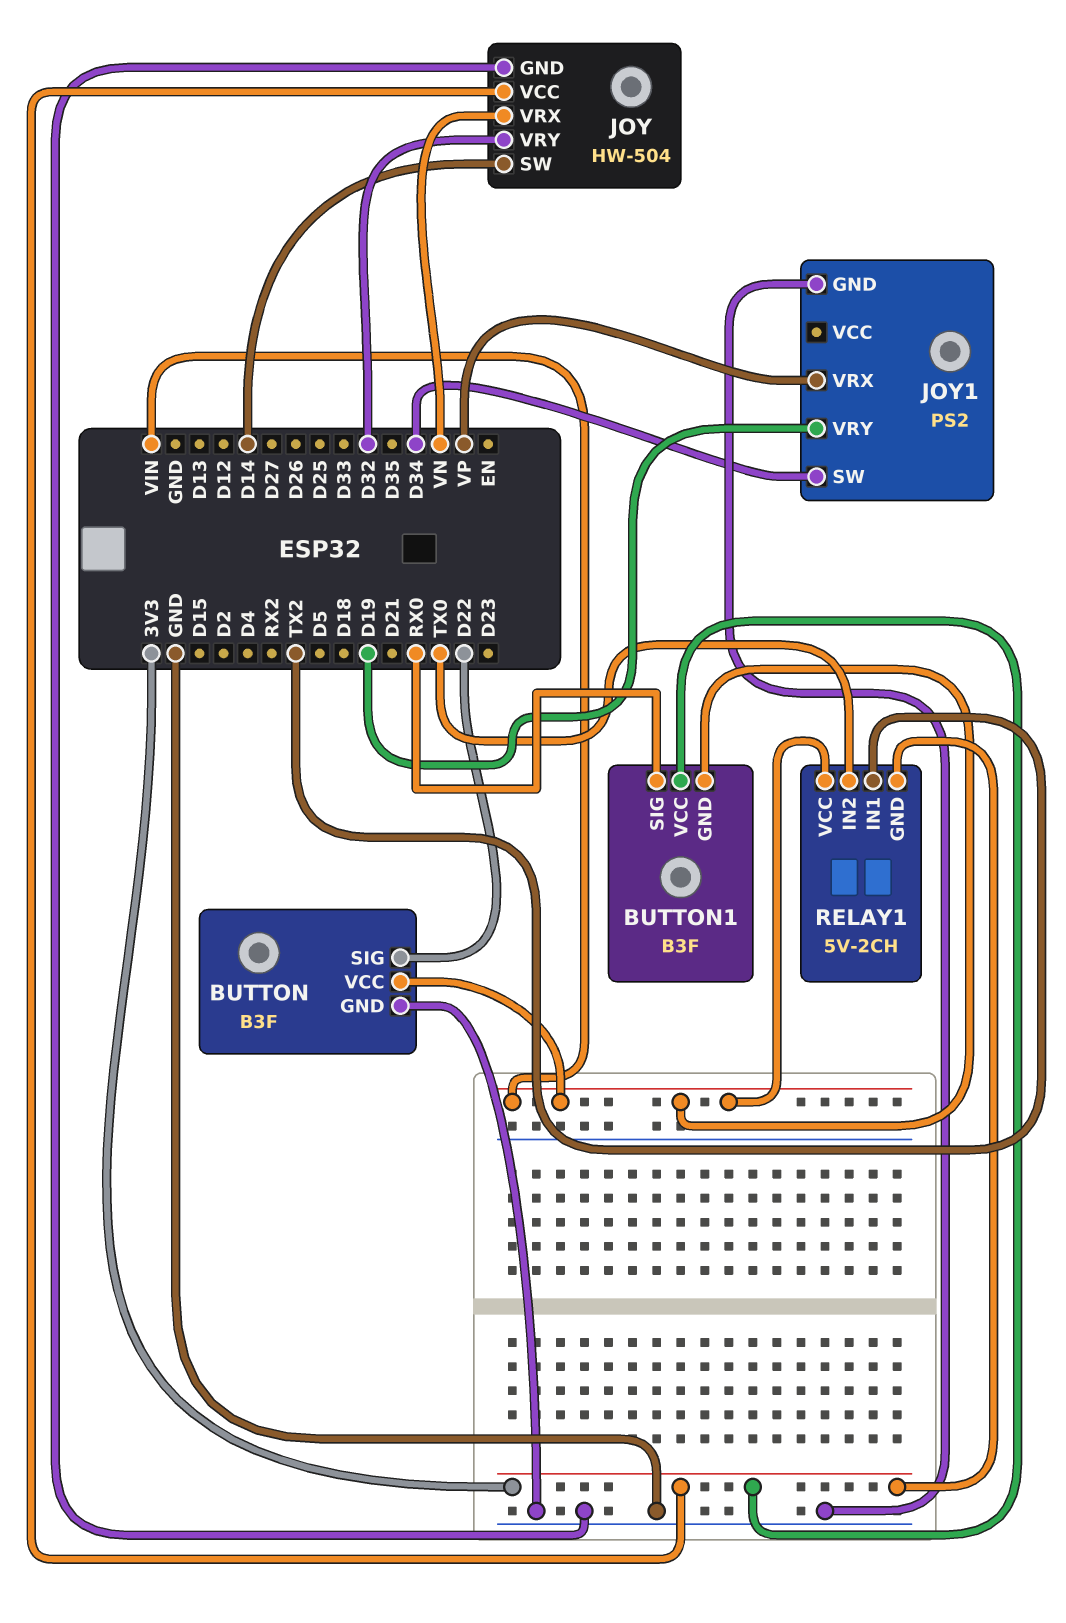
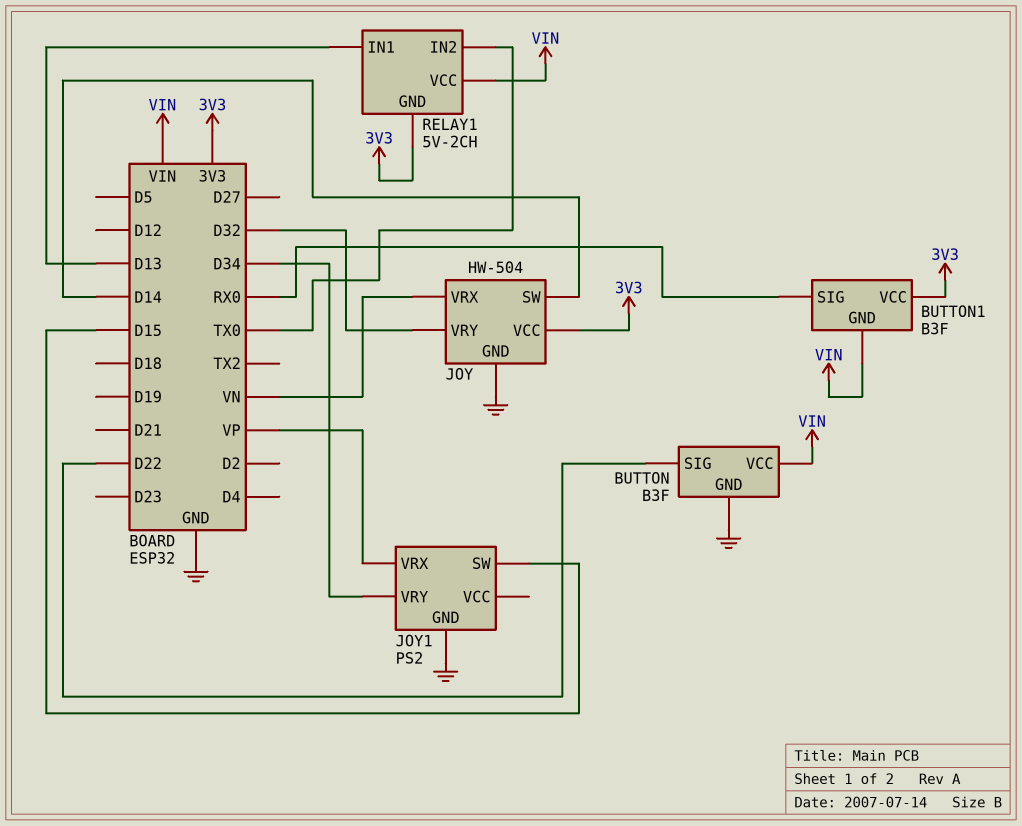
JOY1 pin SW: D34 -> D15
JOY1 pin VRY: D19 -> D34
RELAY1 pin IN1: TX2 -> D13

